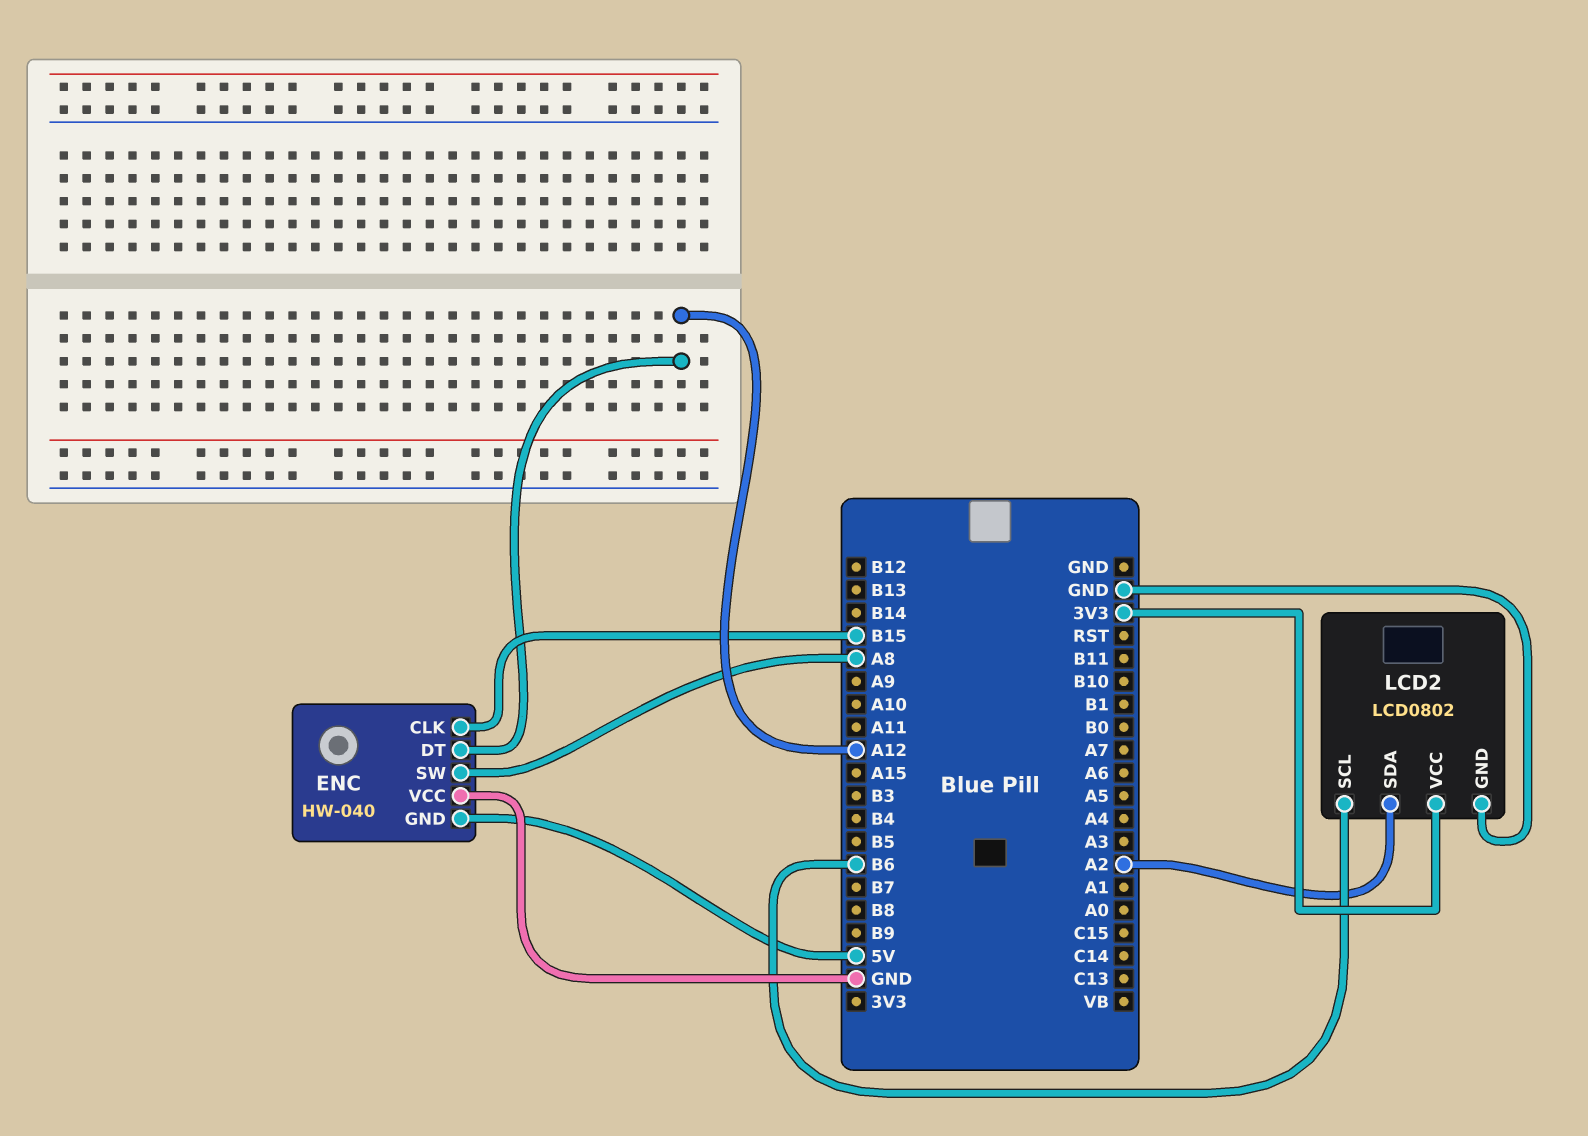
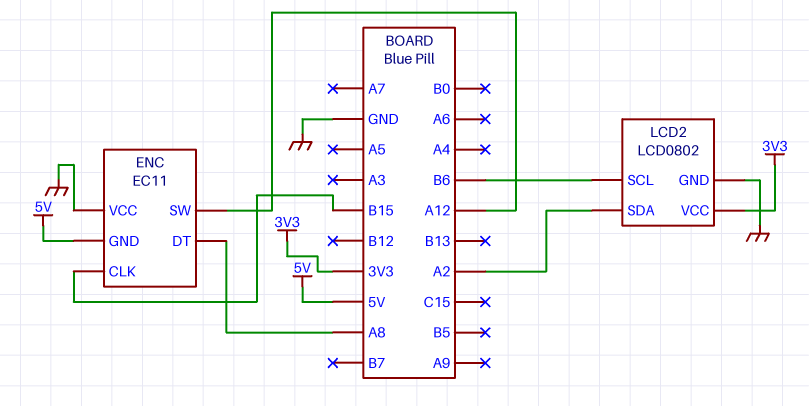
ENC: HW-040 -> EC11
ENC pin DT: A12 -> A8
ENC pin SW: A8 -> A12

